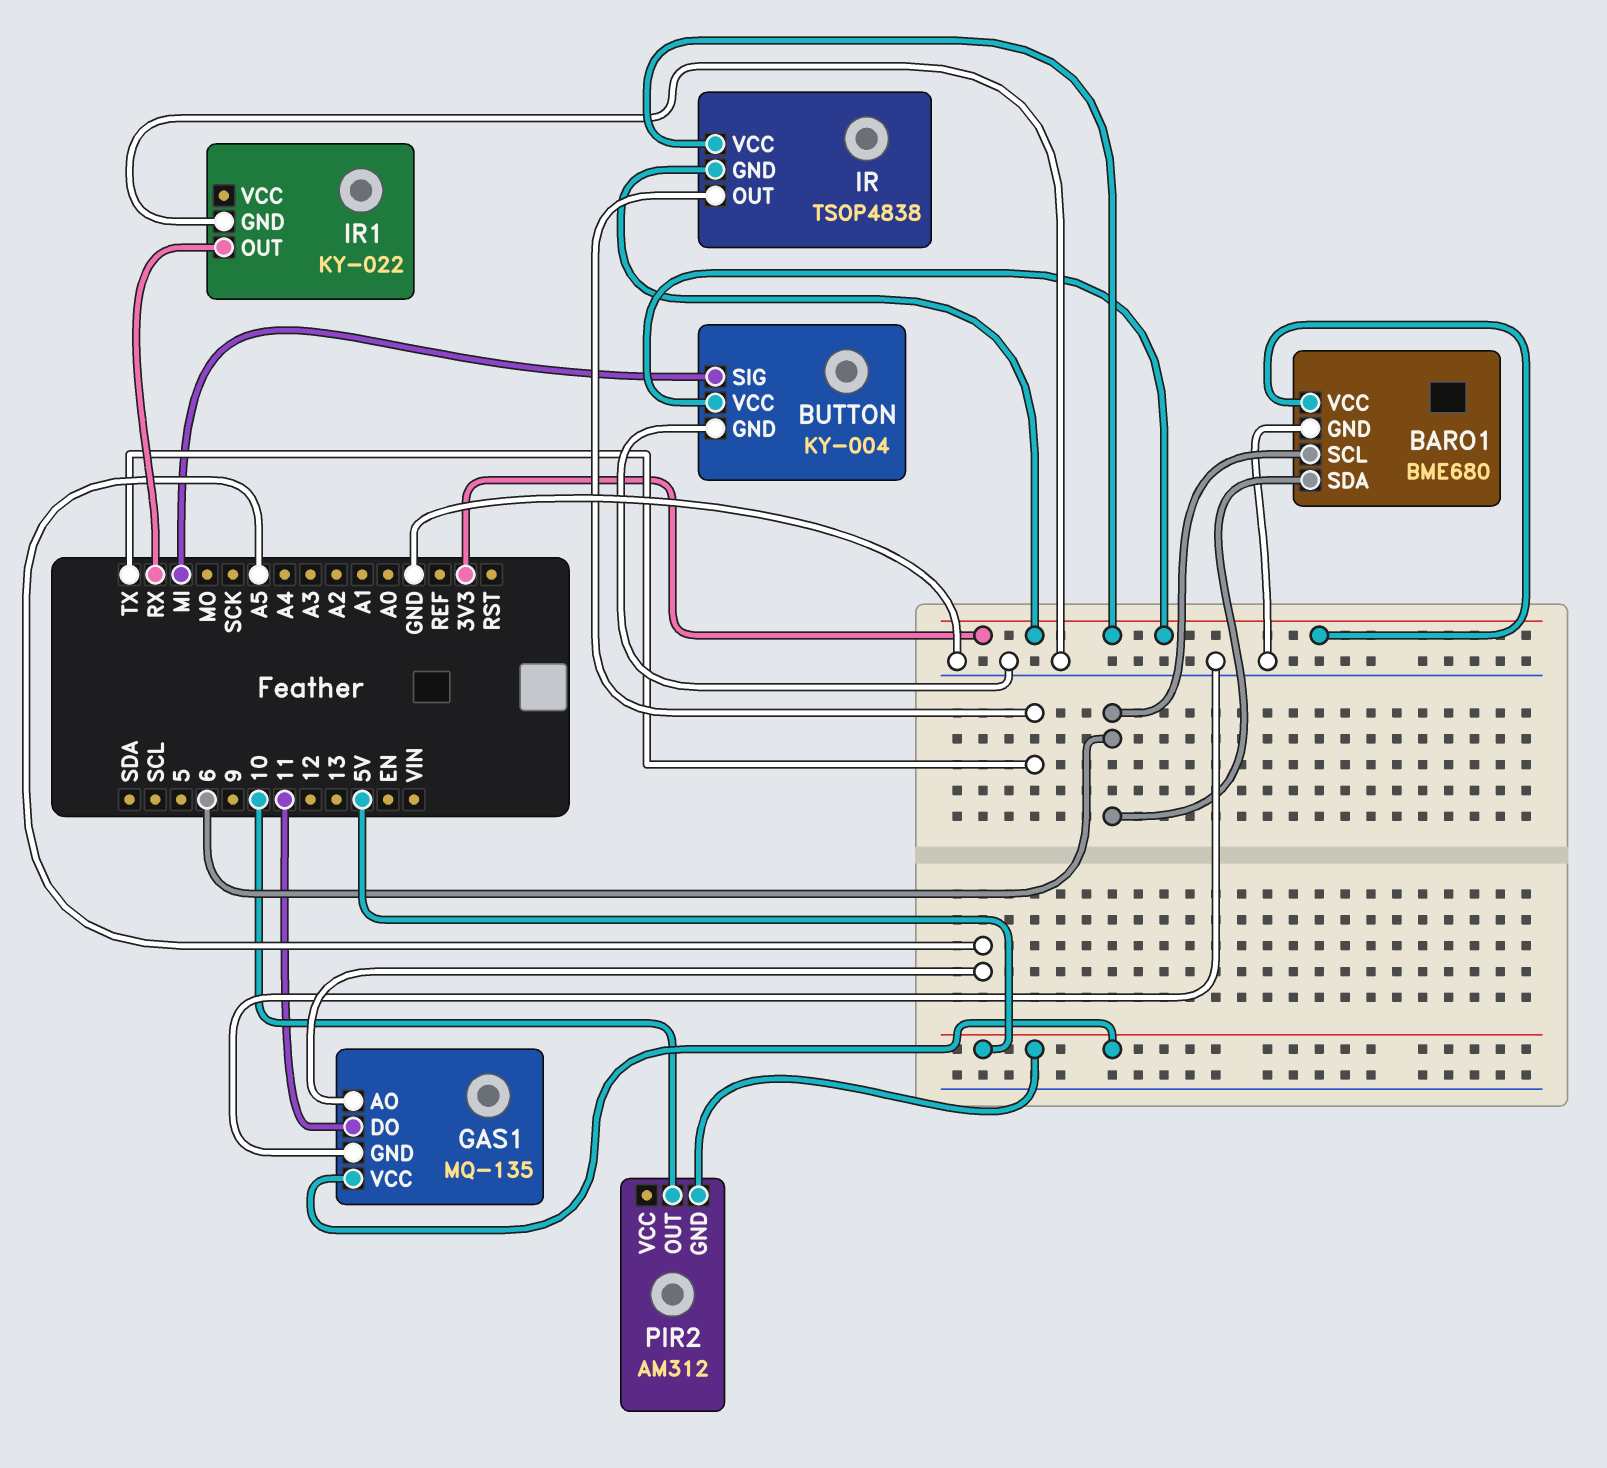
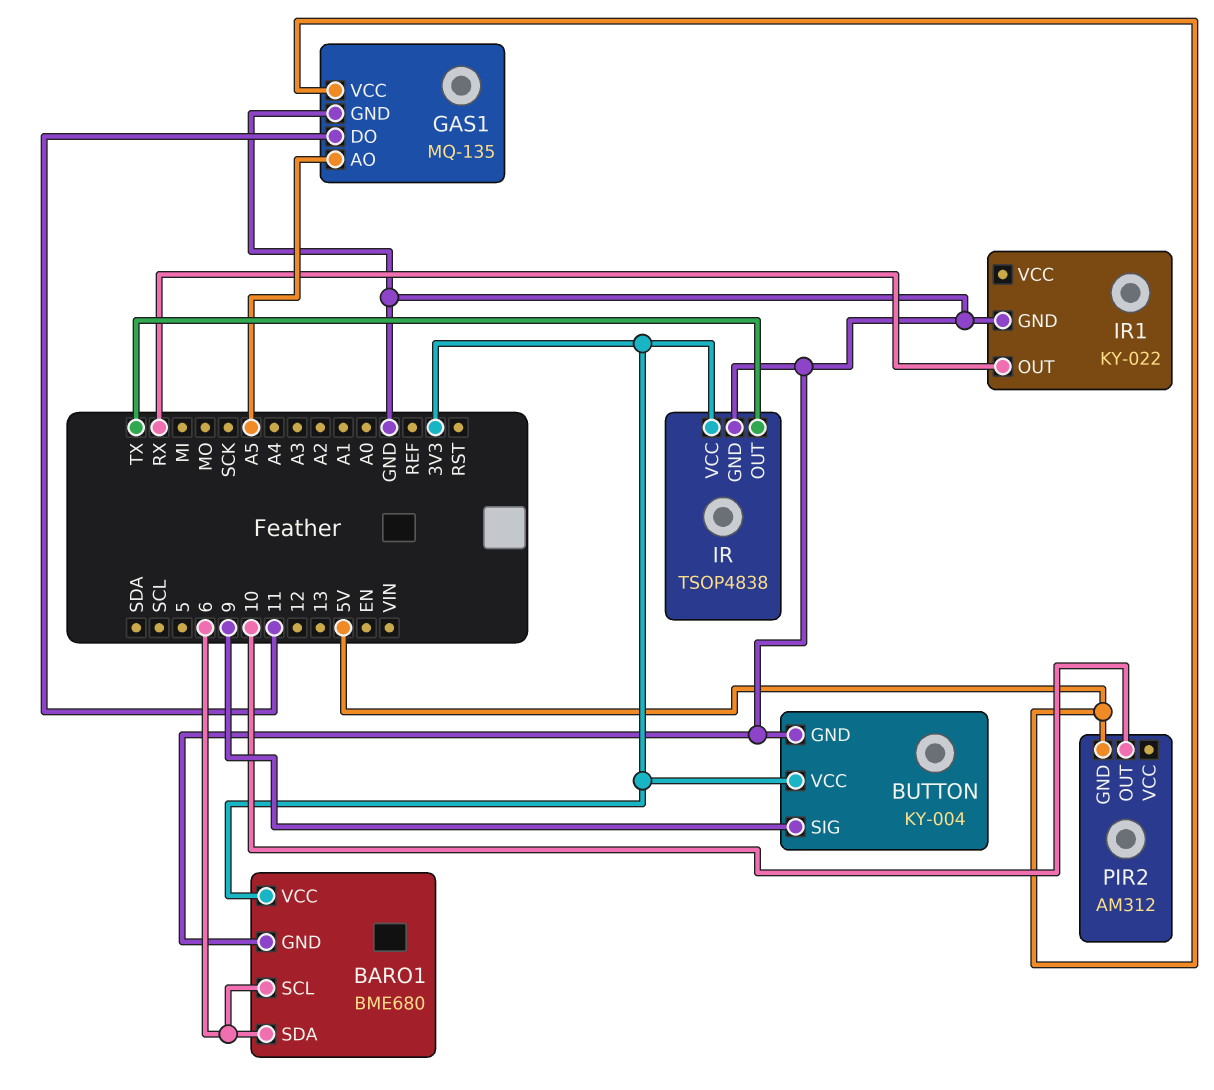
BUTTON pin SIG: MI -> 9
IR pin GND: 3V3 -> GND

